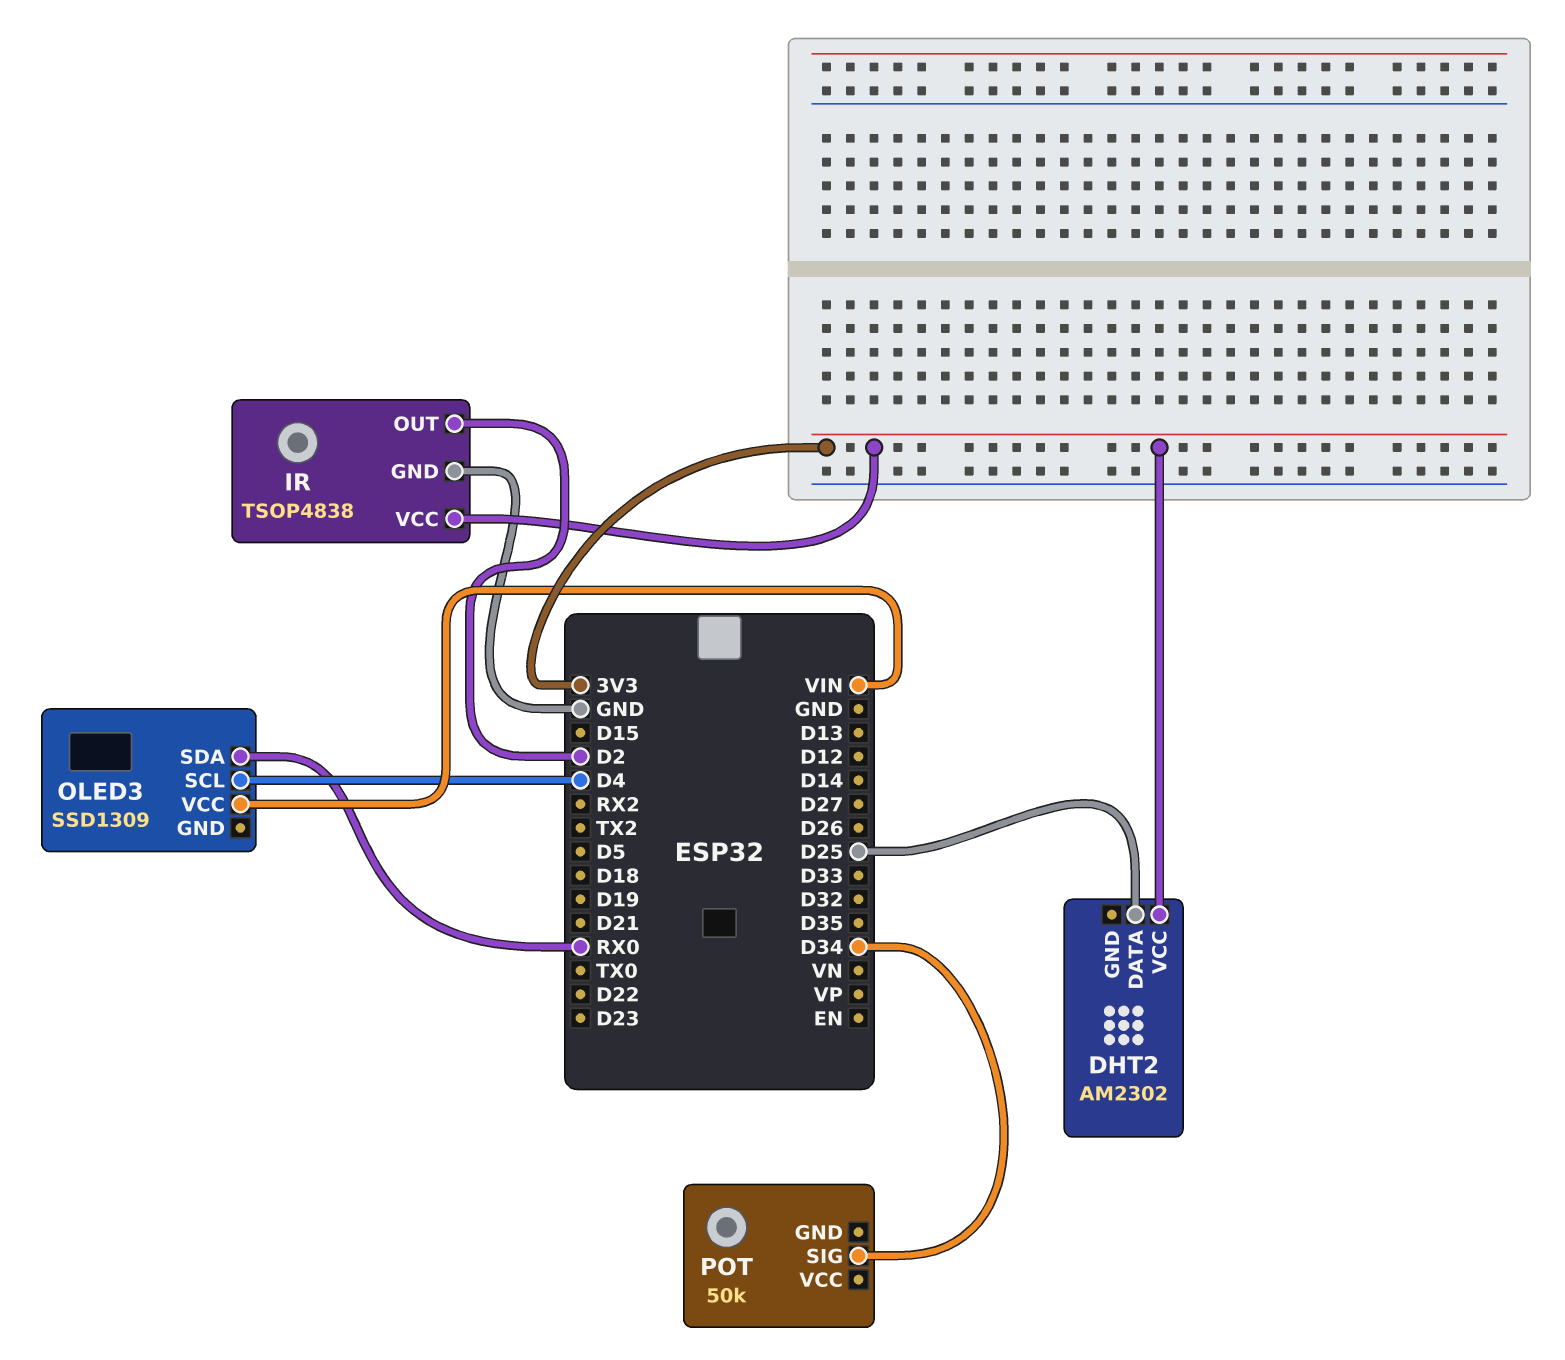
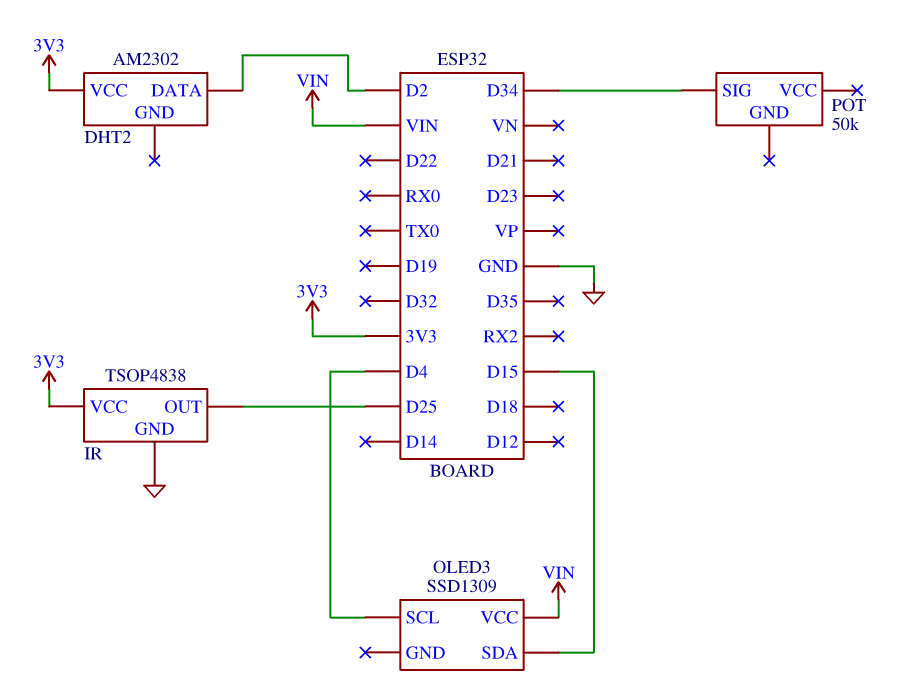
DHT2 pin DATA: D25 -> D2
IR pin OUT: D2 -> D25
OLED3 pin SDA: RX0 -> D15

